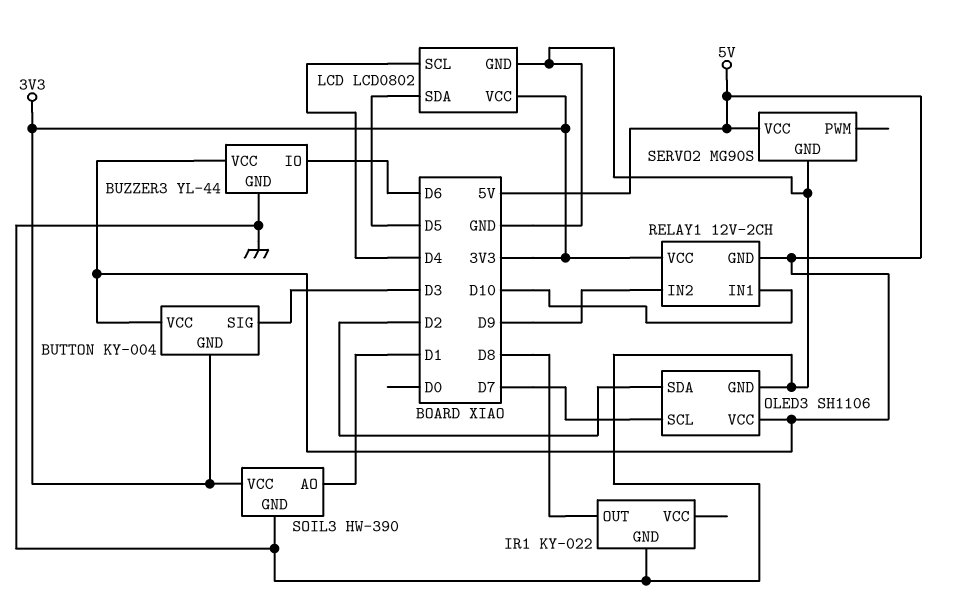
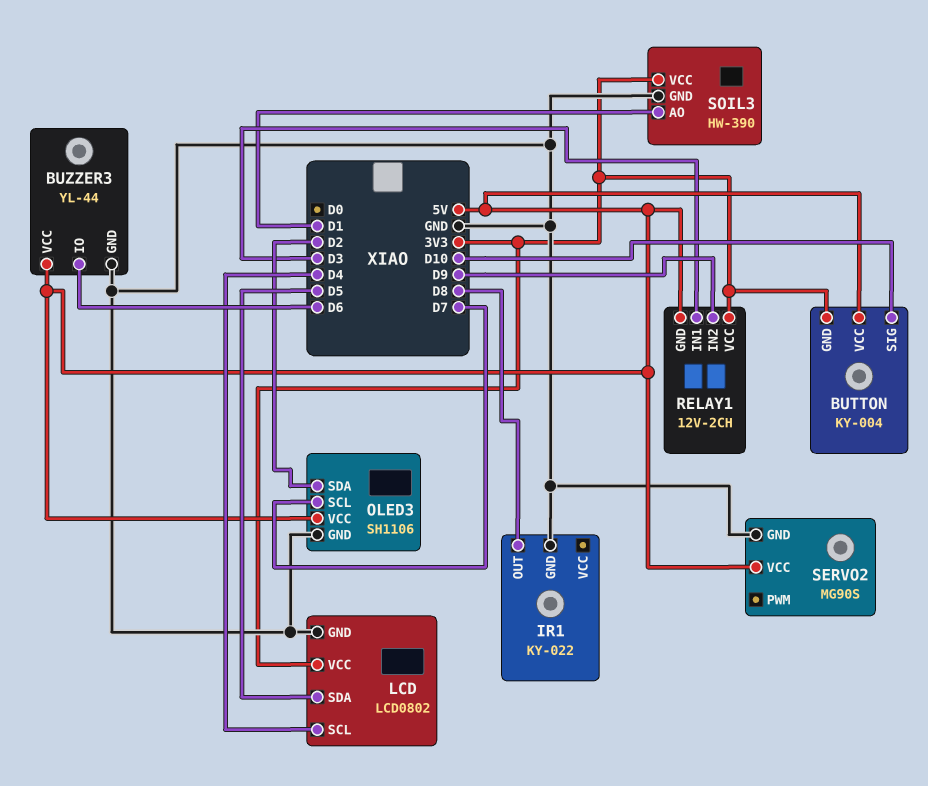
BUTTON pin SIG: D3 -> D10
RELAY1 pin IN1: D10 -> D3

